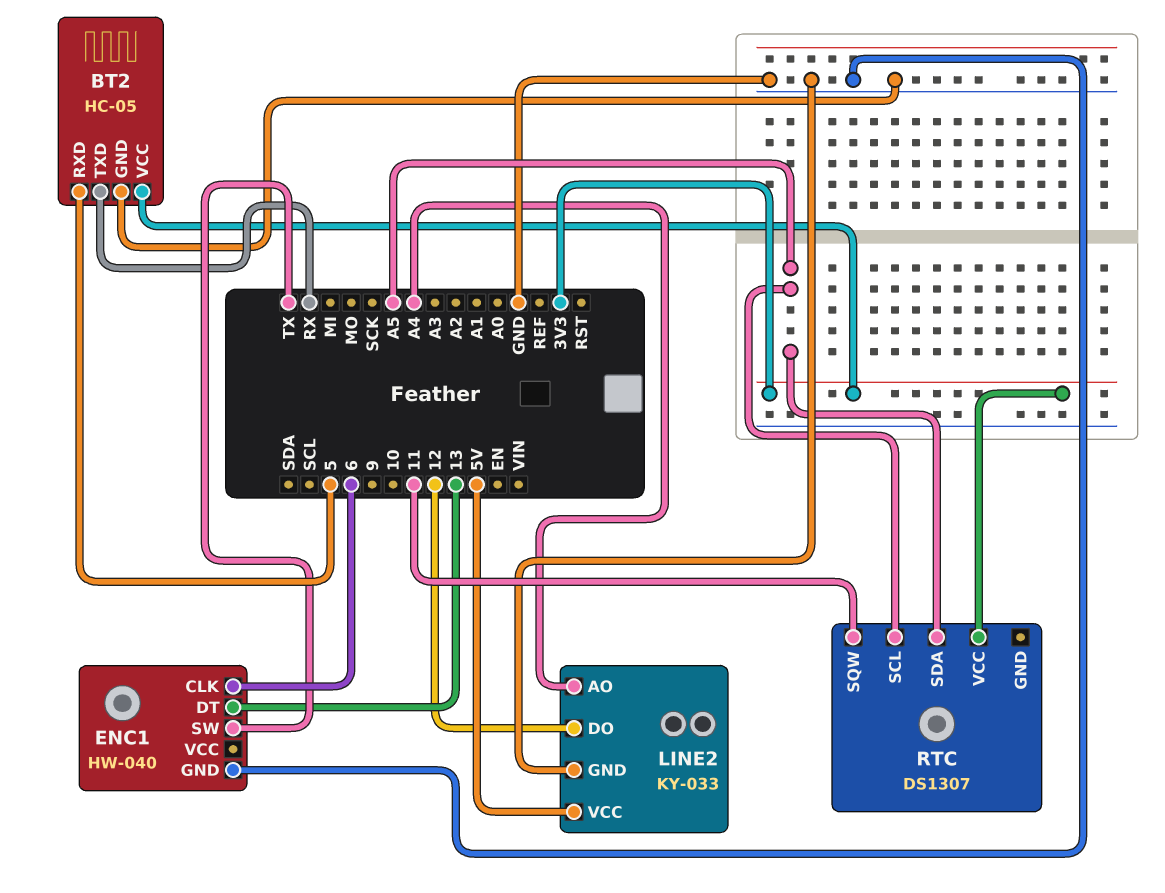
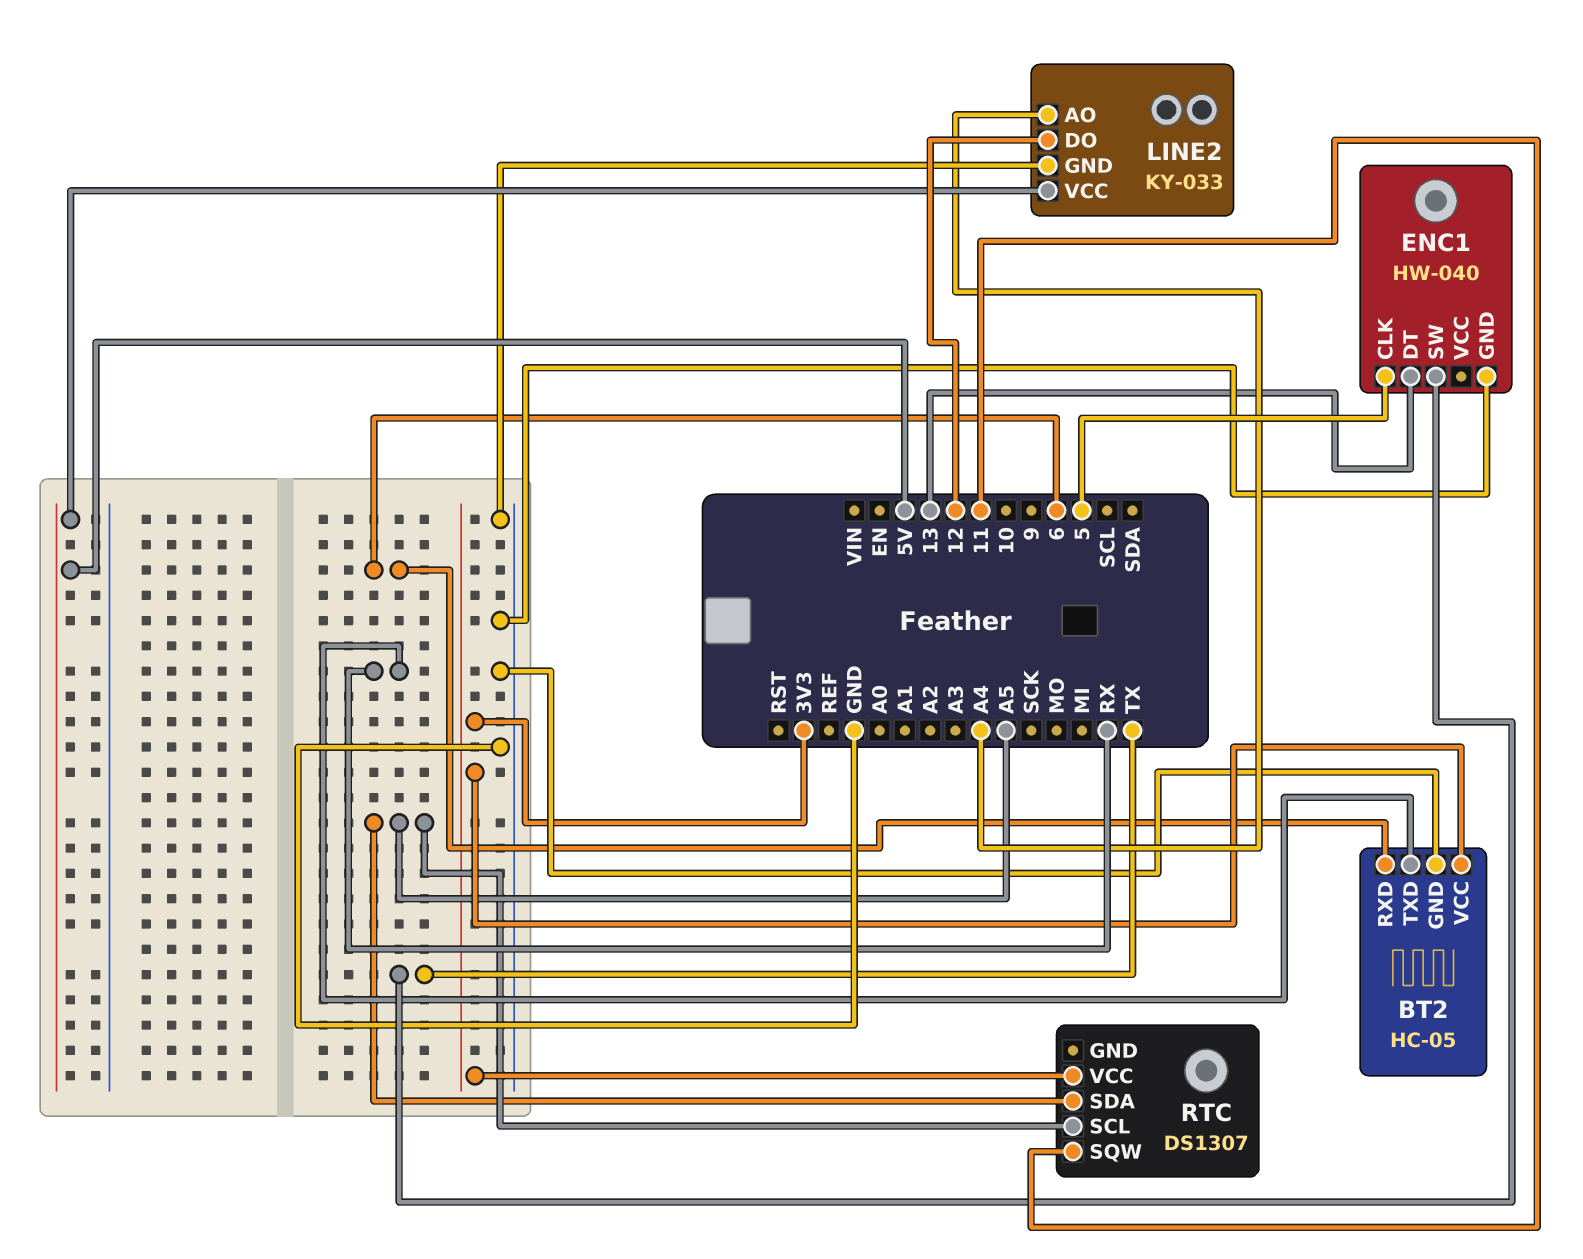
BT2 pin RXD: 5 -> 6
ENC1 pin CLK: 6 -> 5

